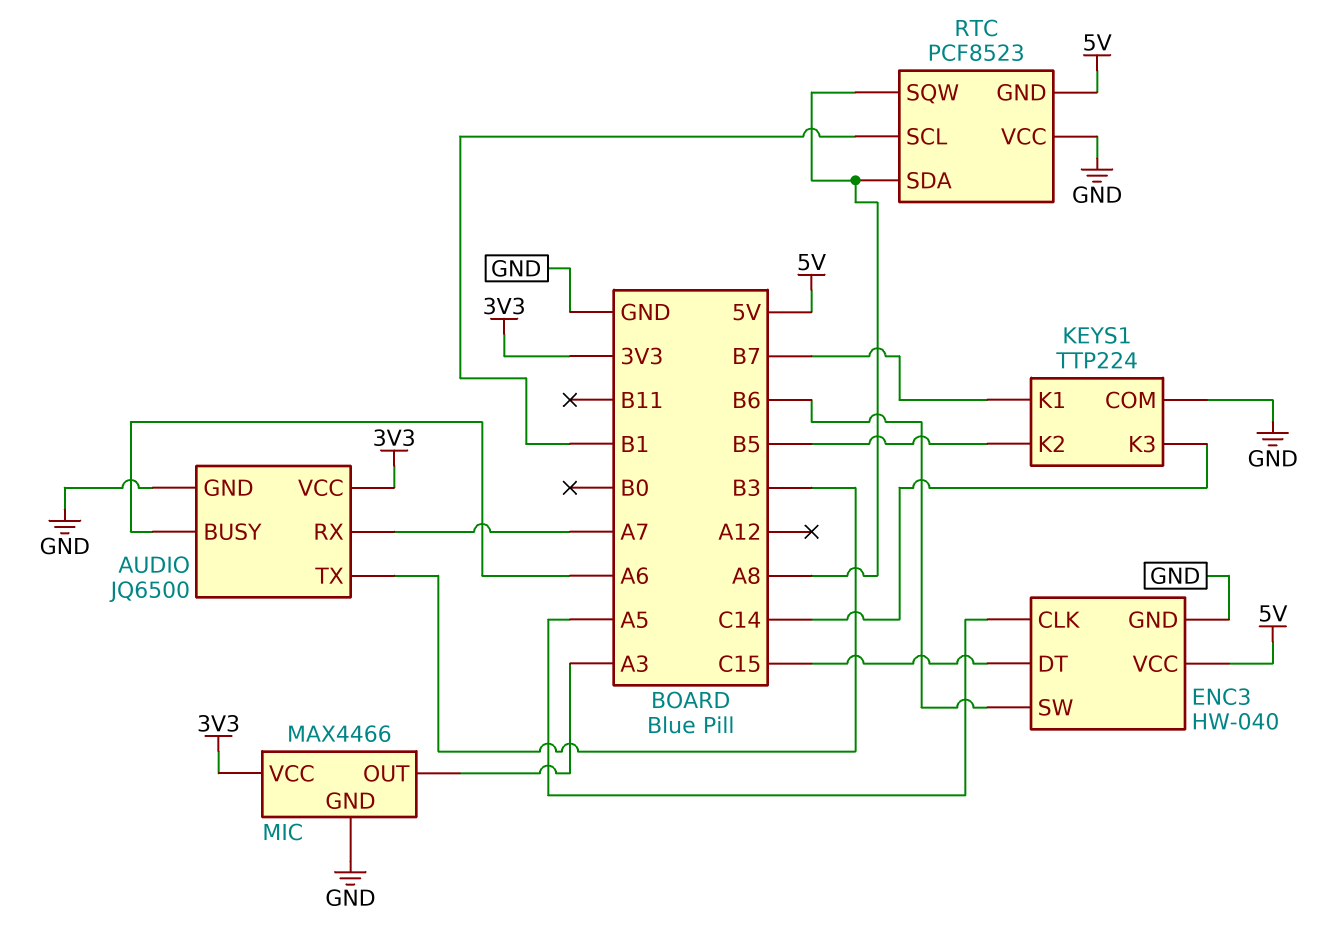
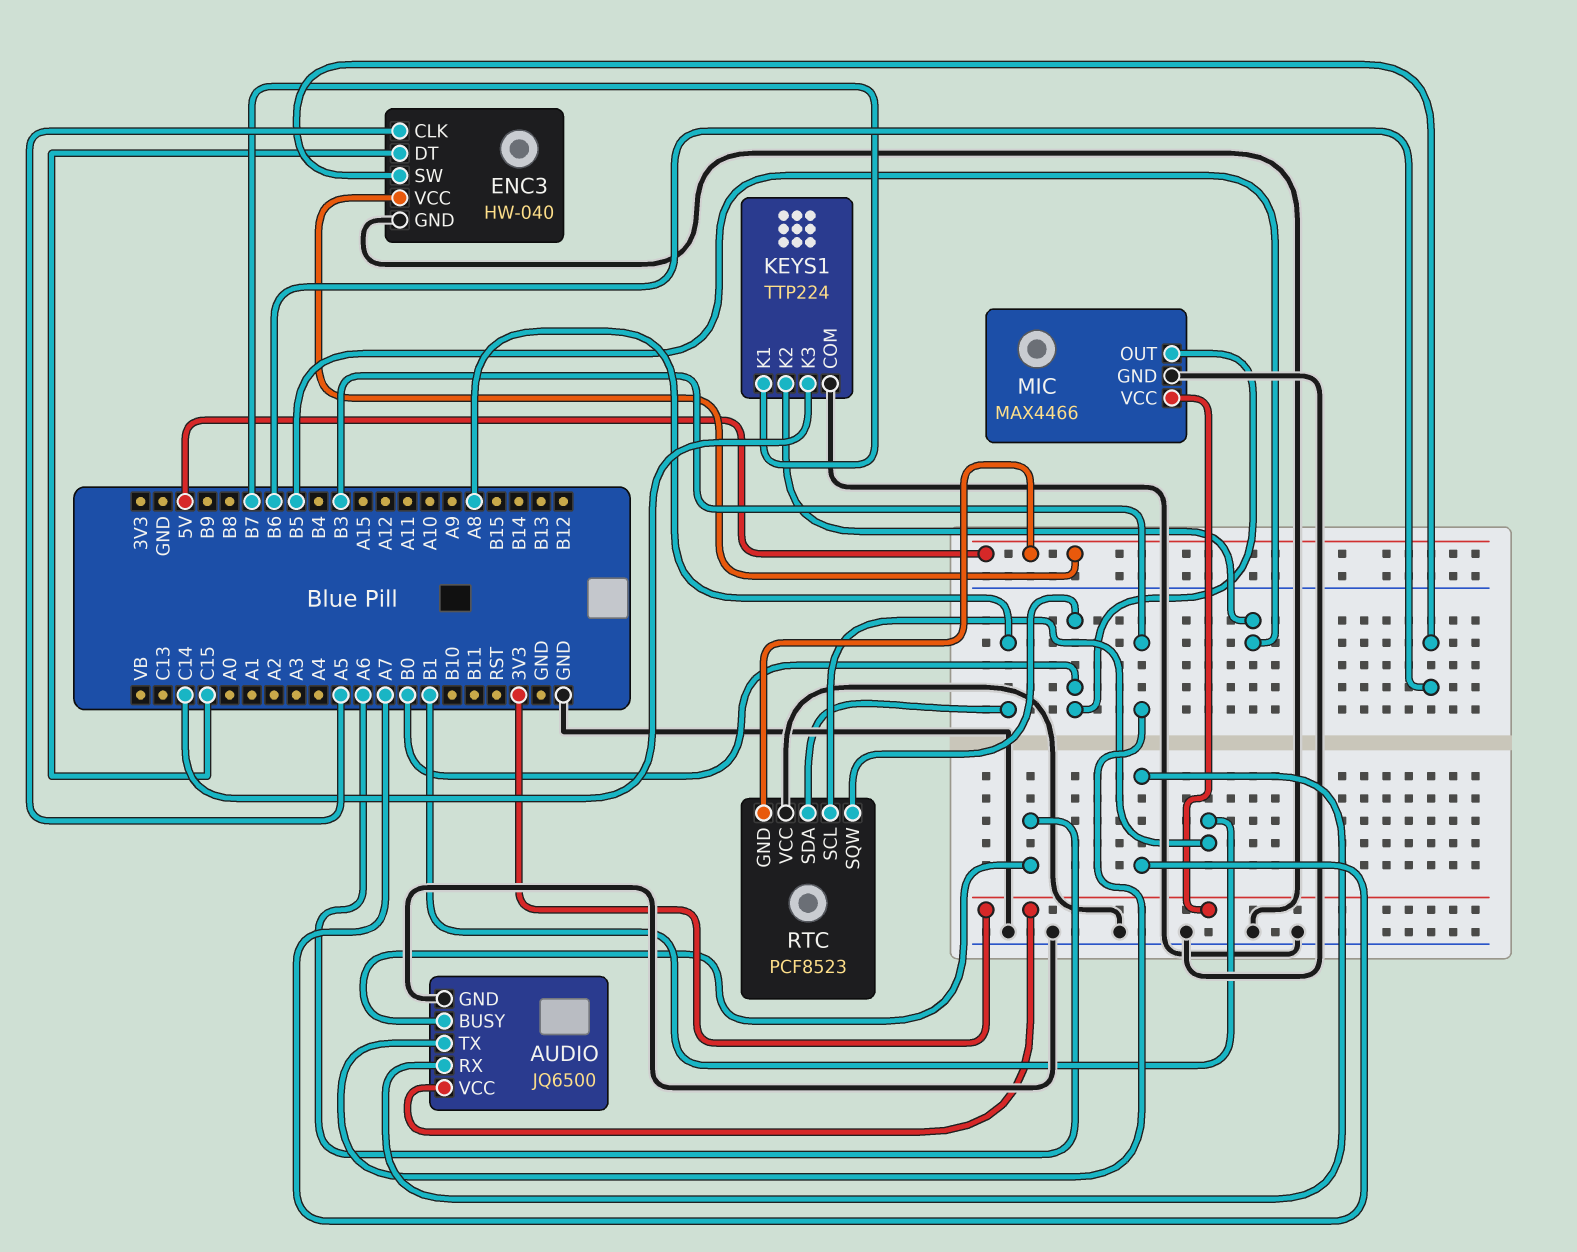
MIC pin OUT: A3 -> B0
RTC pin SQW: A8 -> B0

